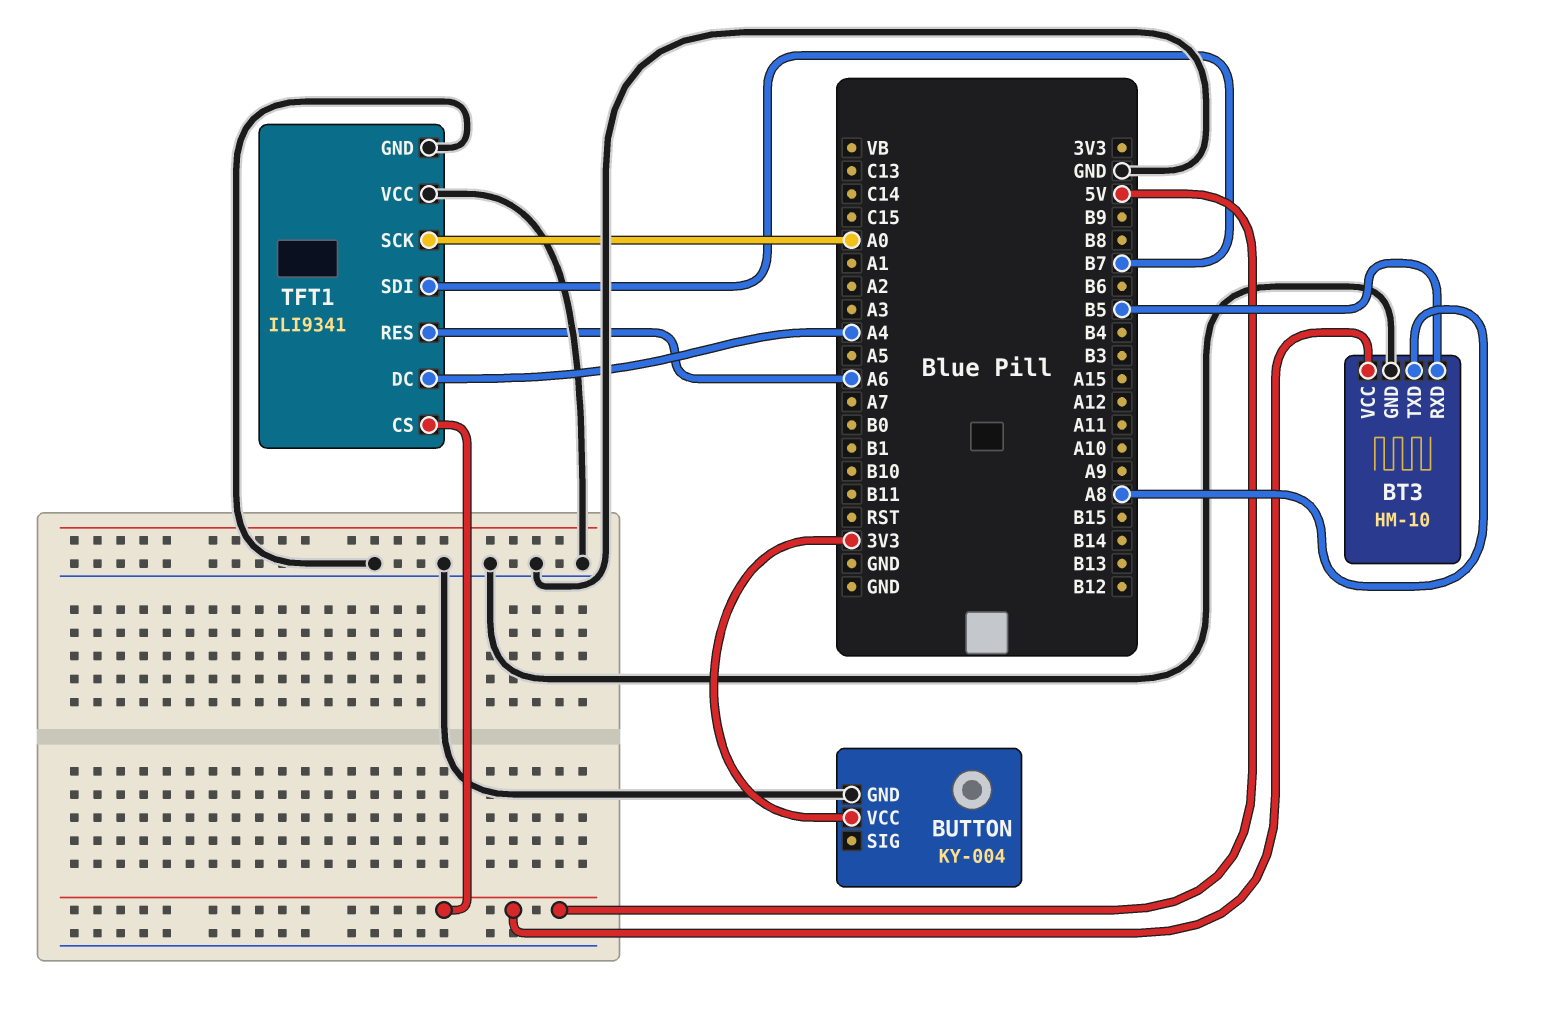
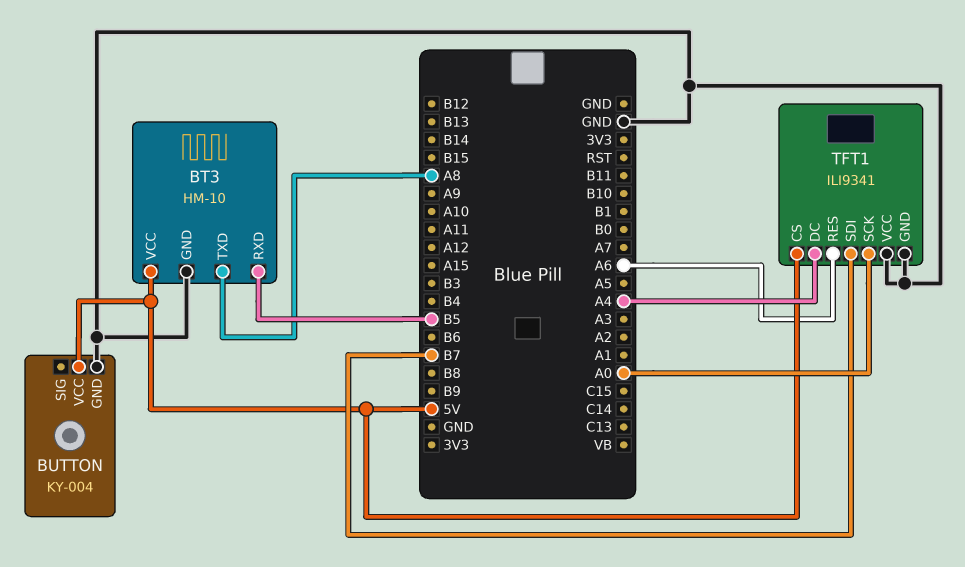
BUTTON pin VCC: 3V3 -> 5V

